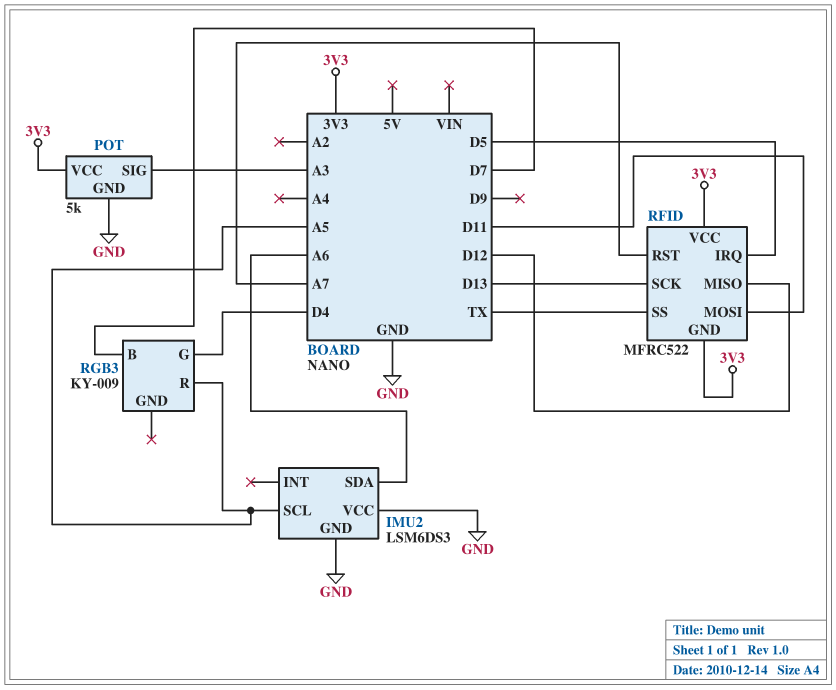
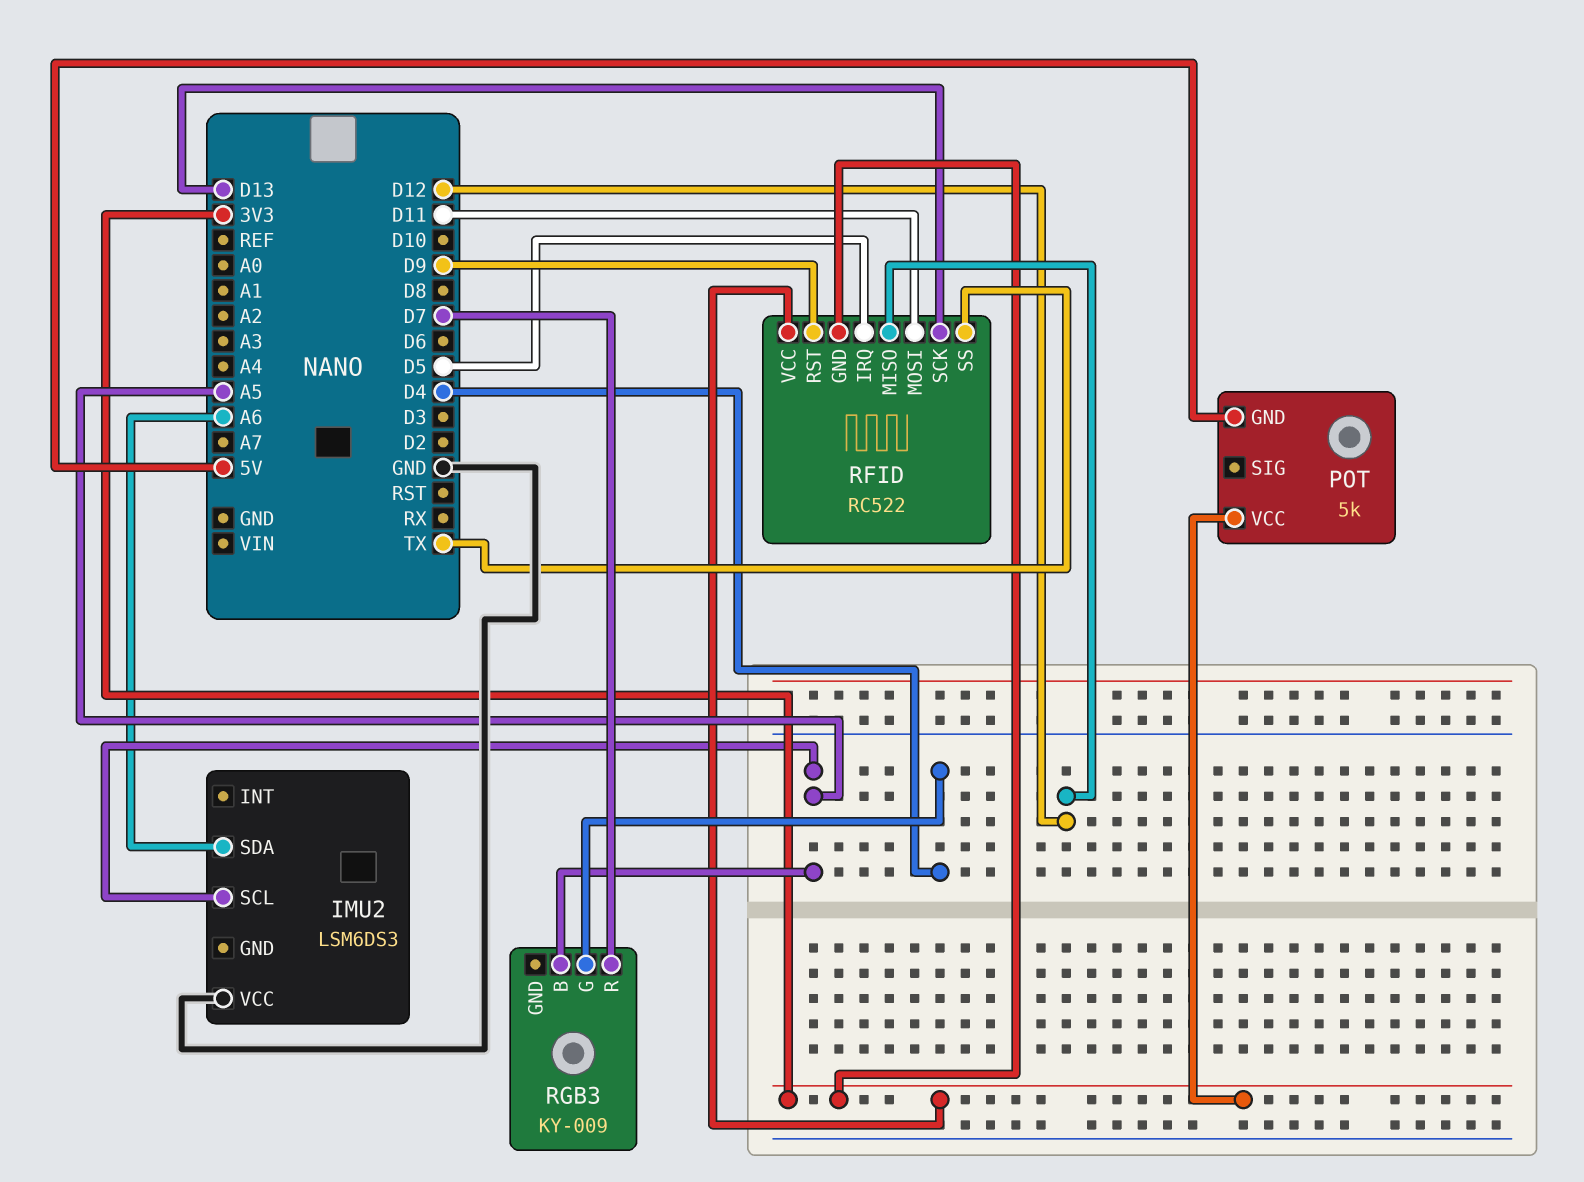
IMU2 pin GND: GND -> none
POT pin GND: GND -> 5V
POT pin SIG: A3 -> none
RFID: MFRC522 -> RC522
RFID pin RST: A7 -> D9
RGB3 pin B: D7 -> A5
RGB3 pin R: A5 -> D7

